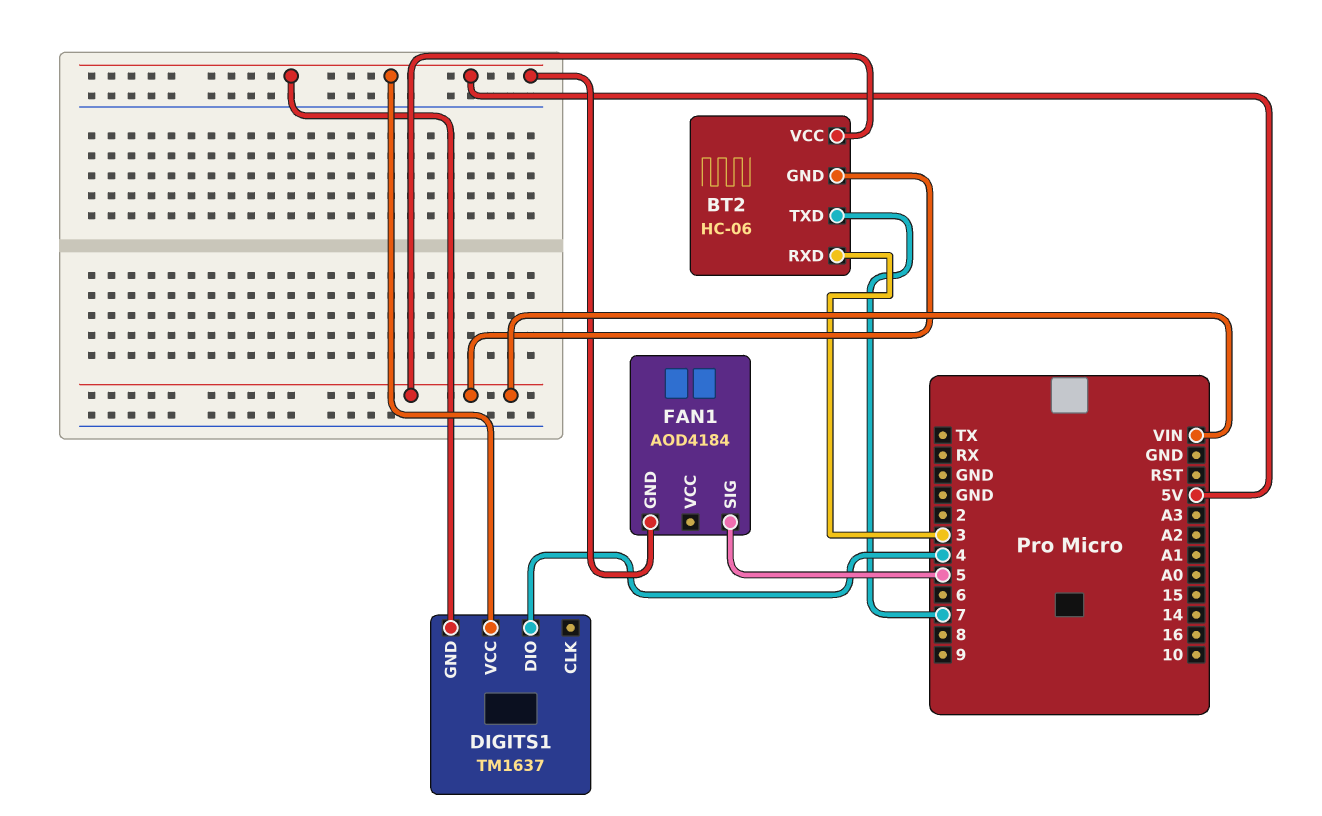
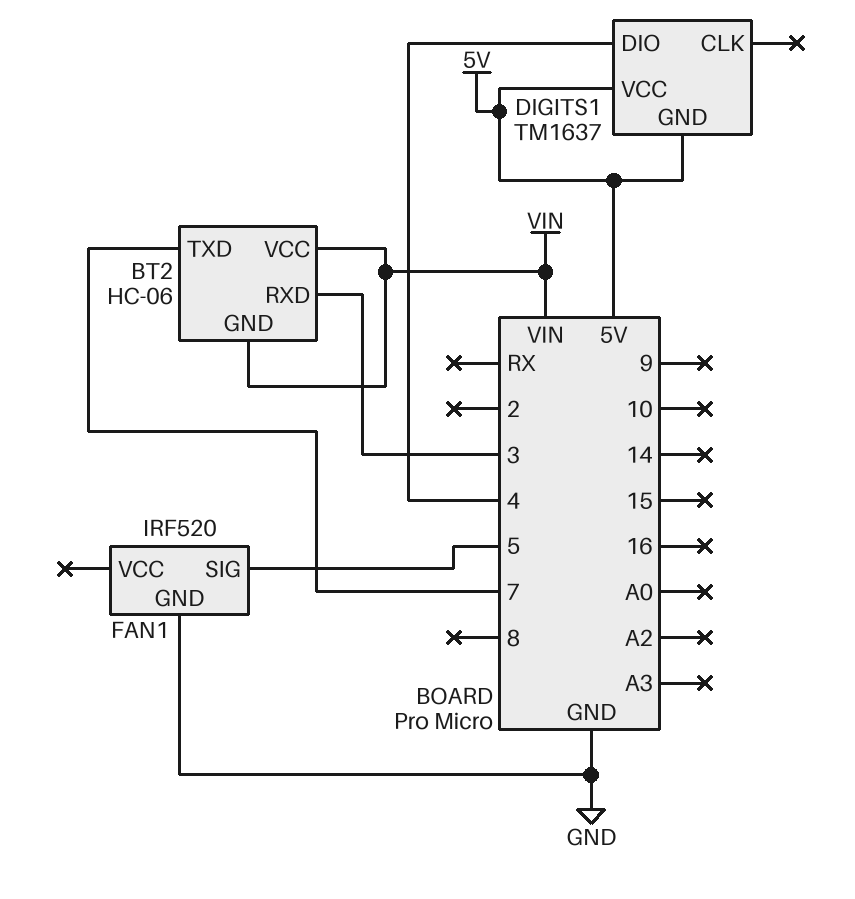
FAN1: AOD4184 -> IRF520
FAN1 pin GND: 5V -> GND

